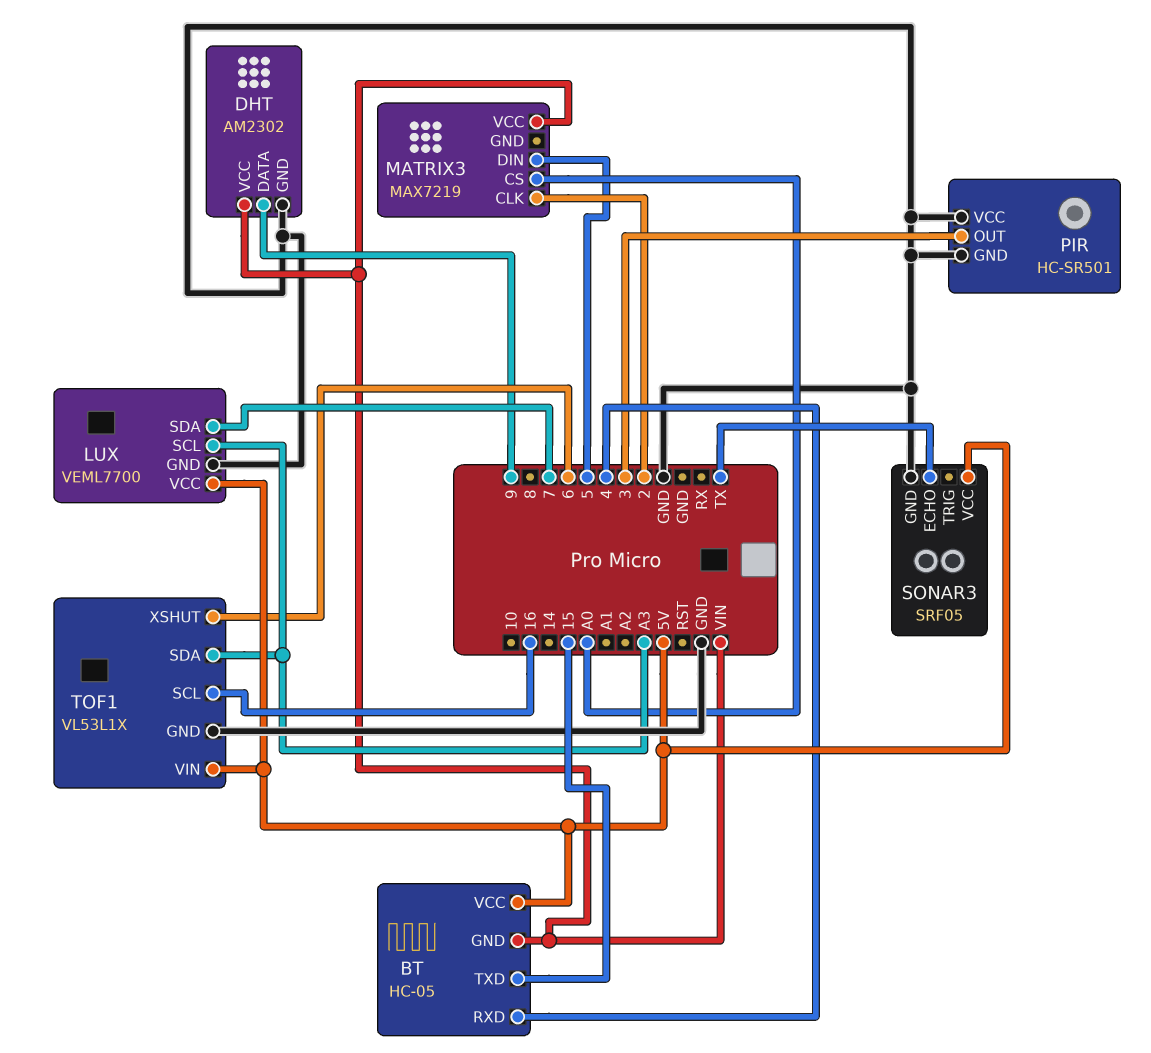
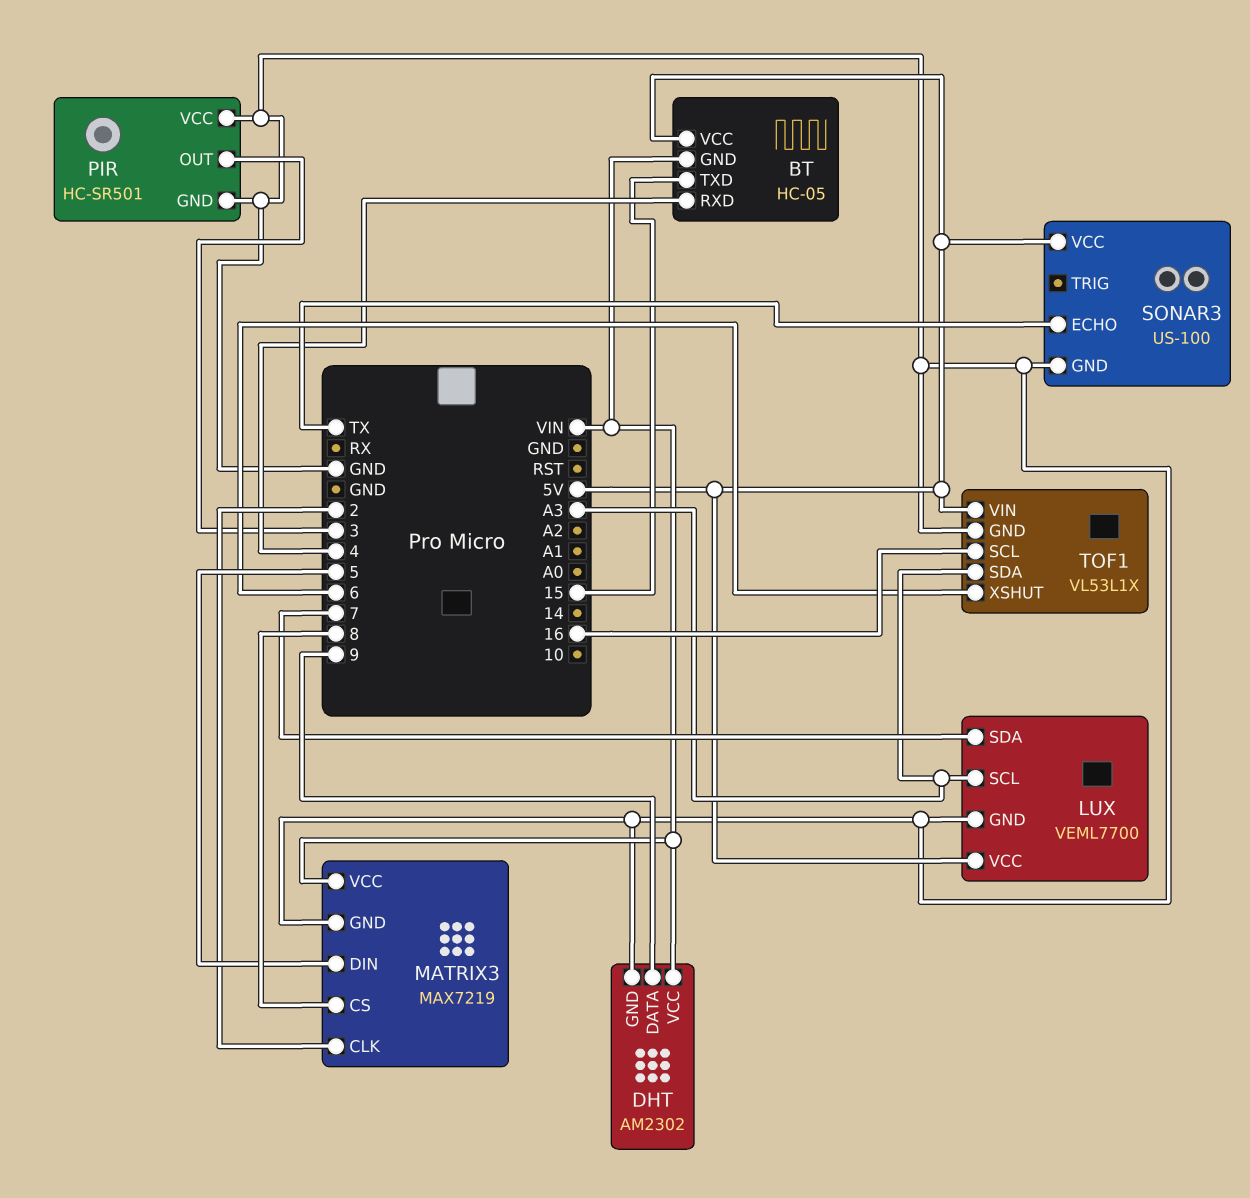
MATRIX3 pin CS: A0 -> 8
MATRIX3 pin GND: none -> GND
SONAR3: SRF05 -> US-100

